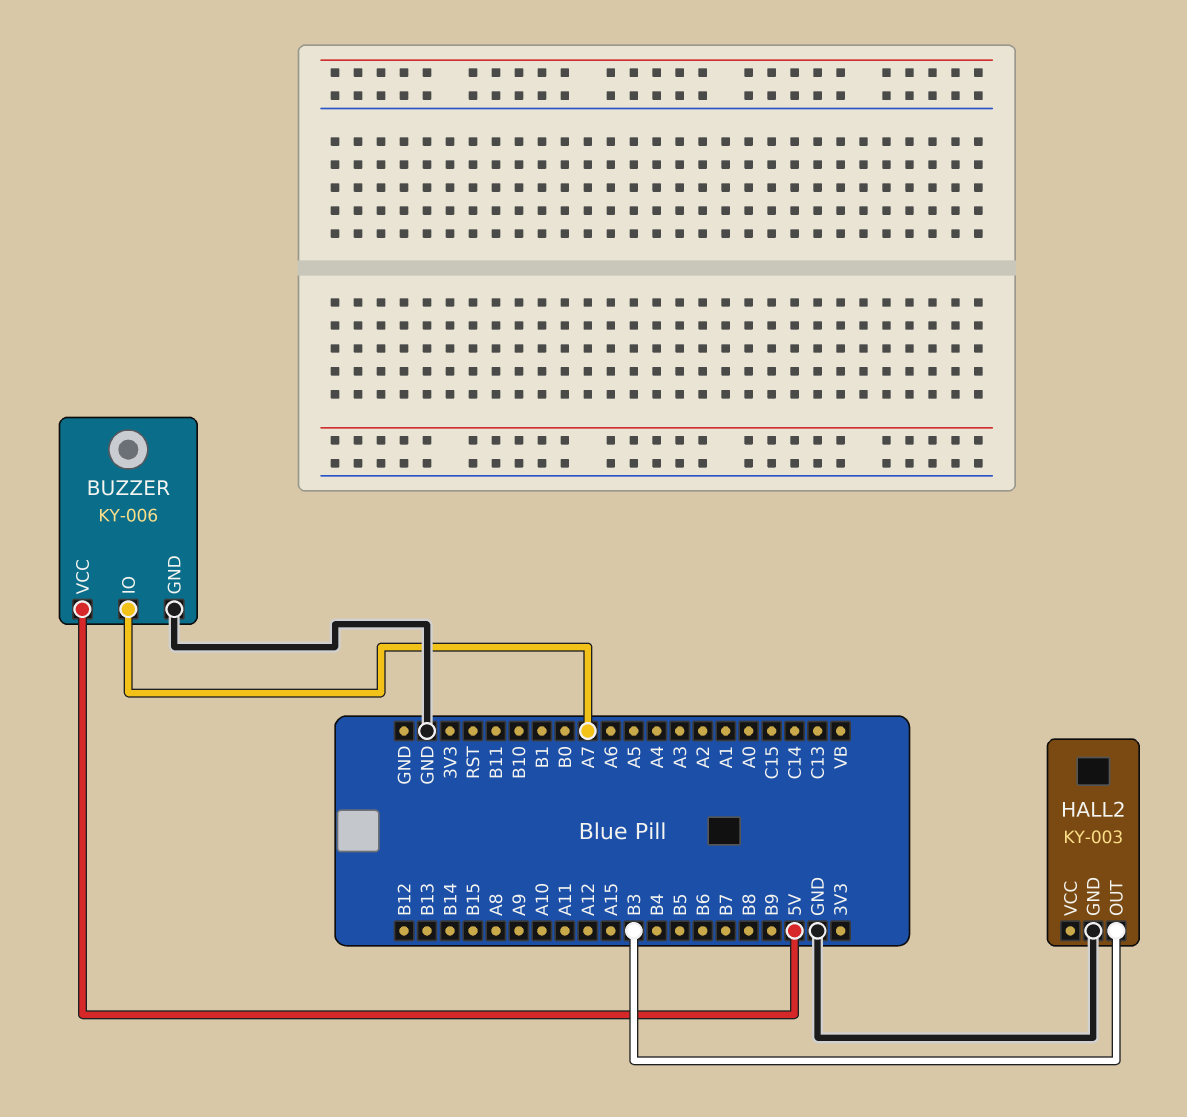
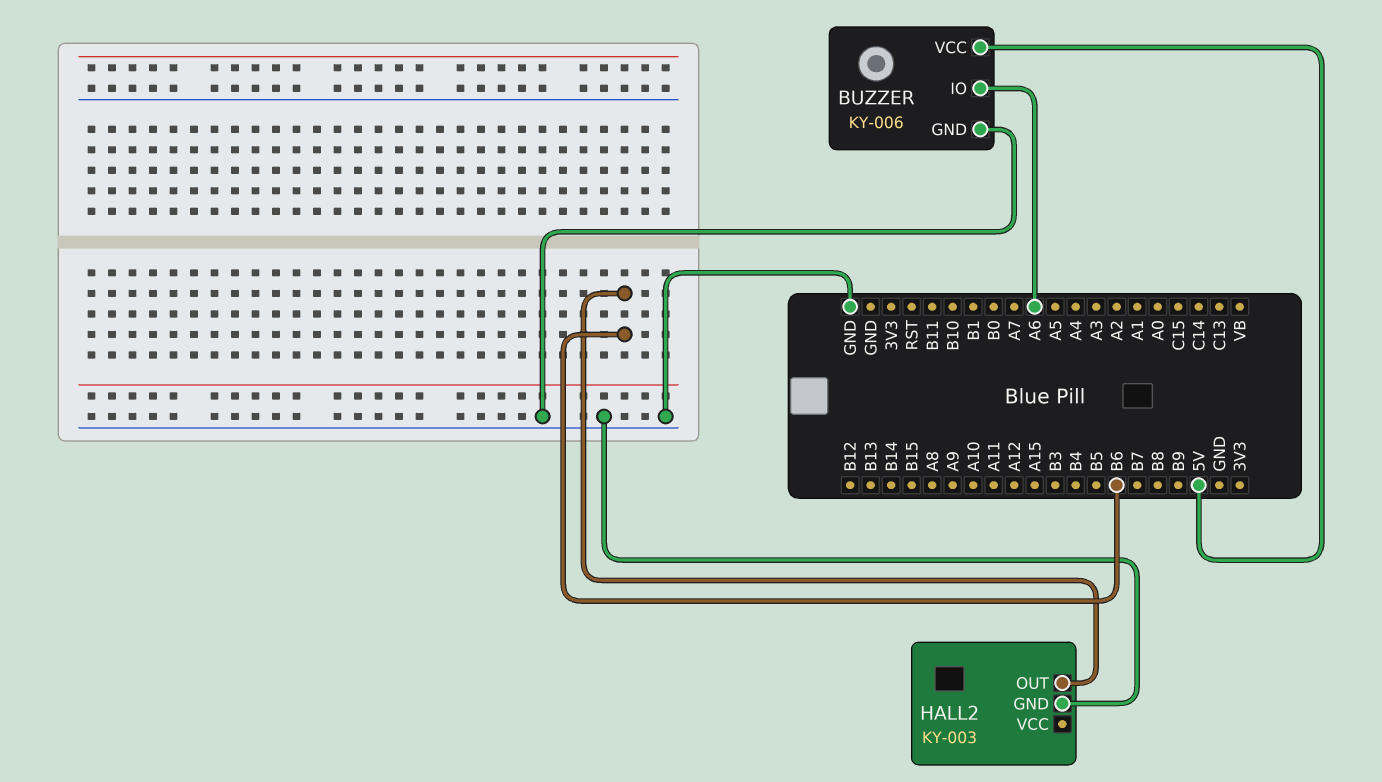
BUZZER pin IO: A7 -> A6
HALL2 pin OUT: B3 -> B6

